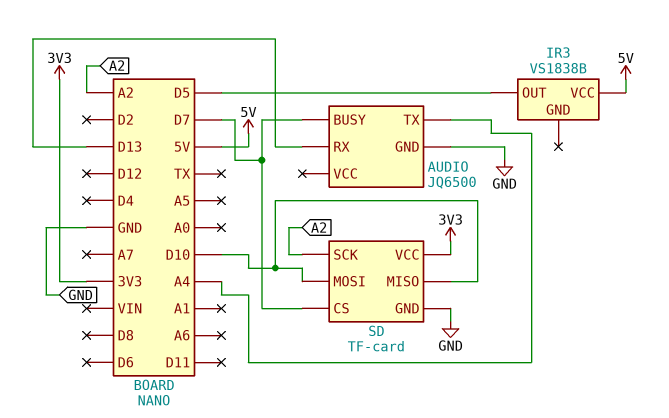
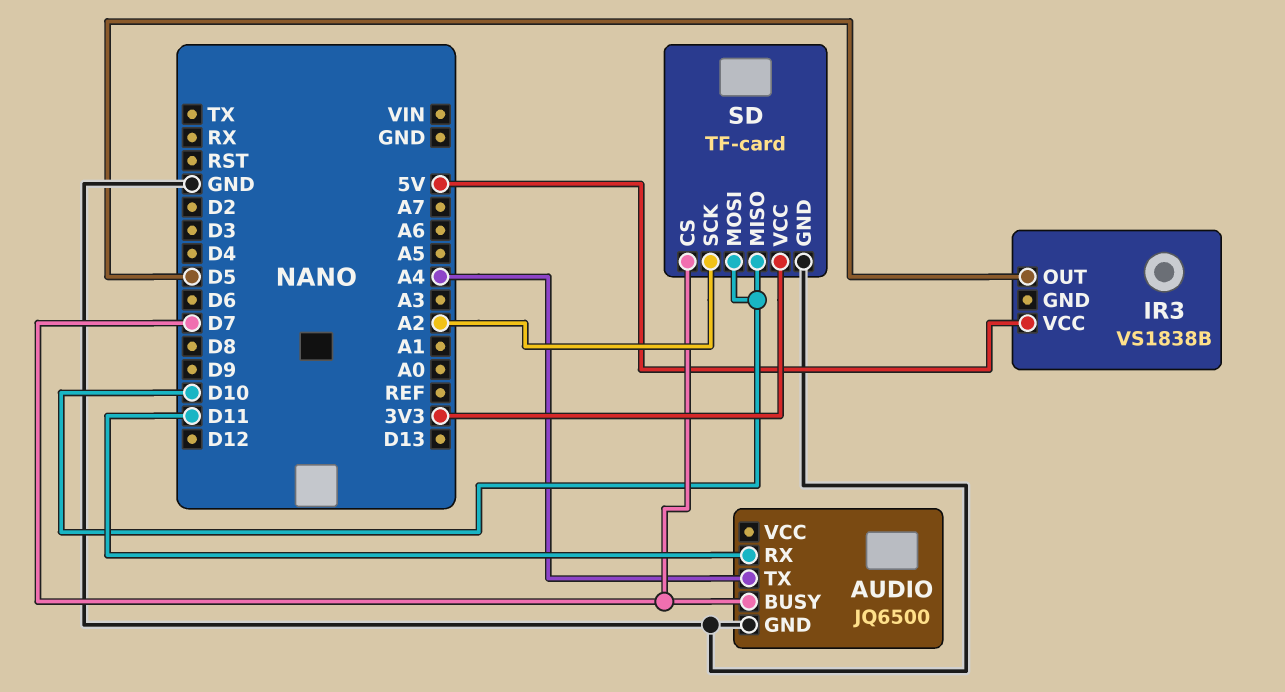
AUDIO pin RX: D13 -> D11

